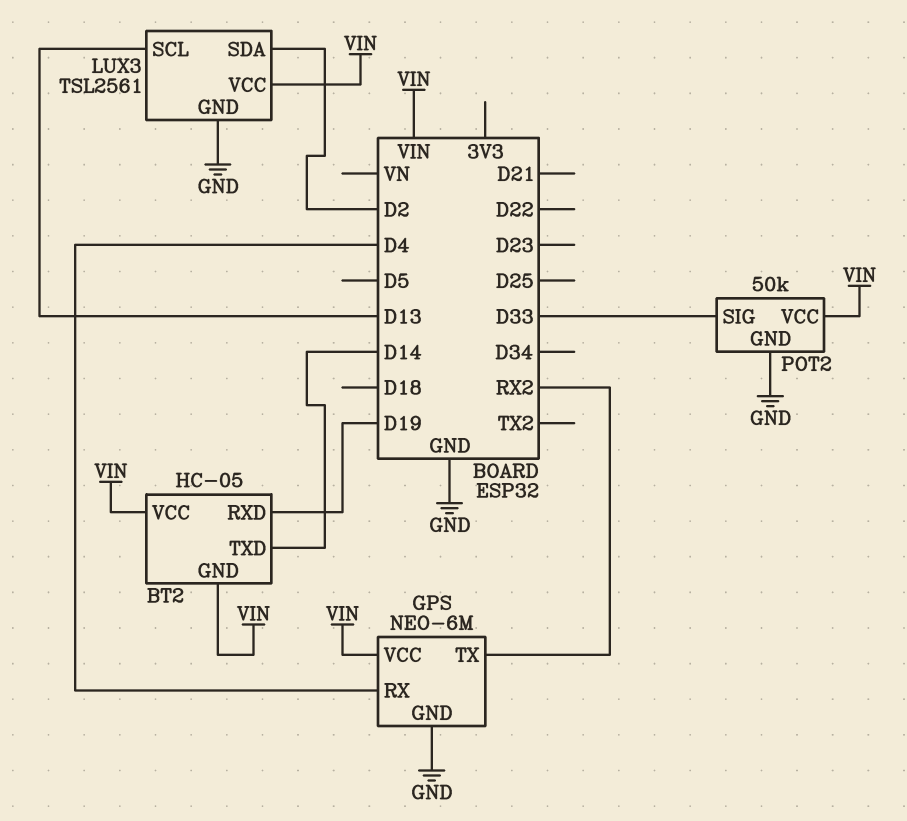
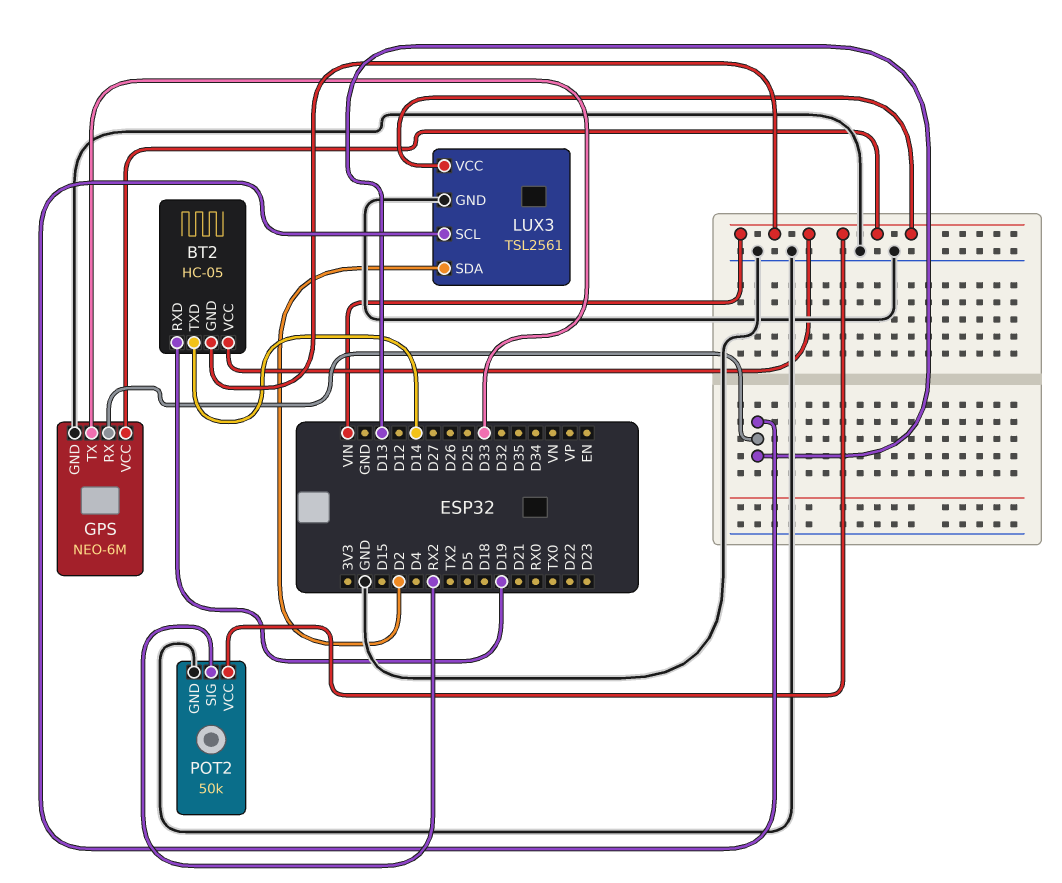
GPS pin RX: D4 -> D13
GPS pin TX: RX2 -> D33
POT2 pin SIG: D33 -> RX2

